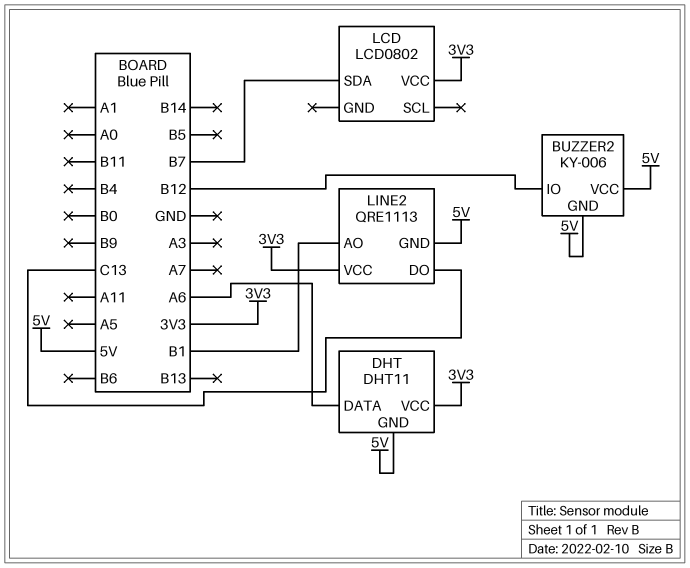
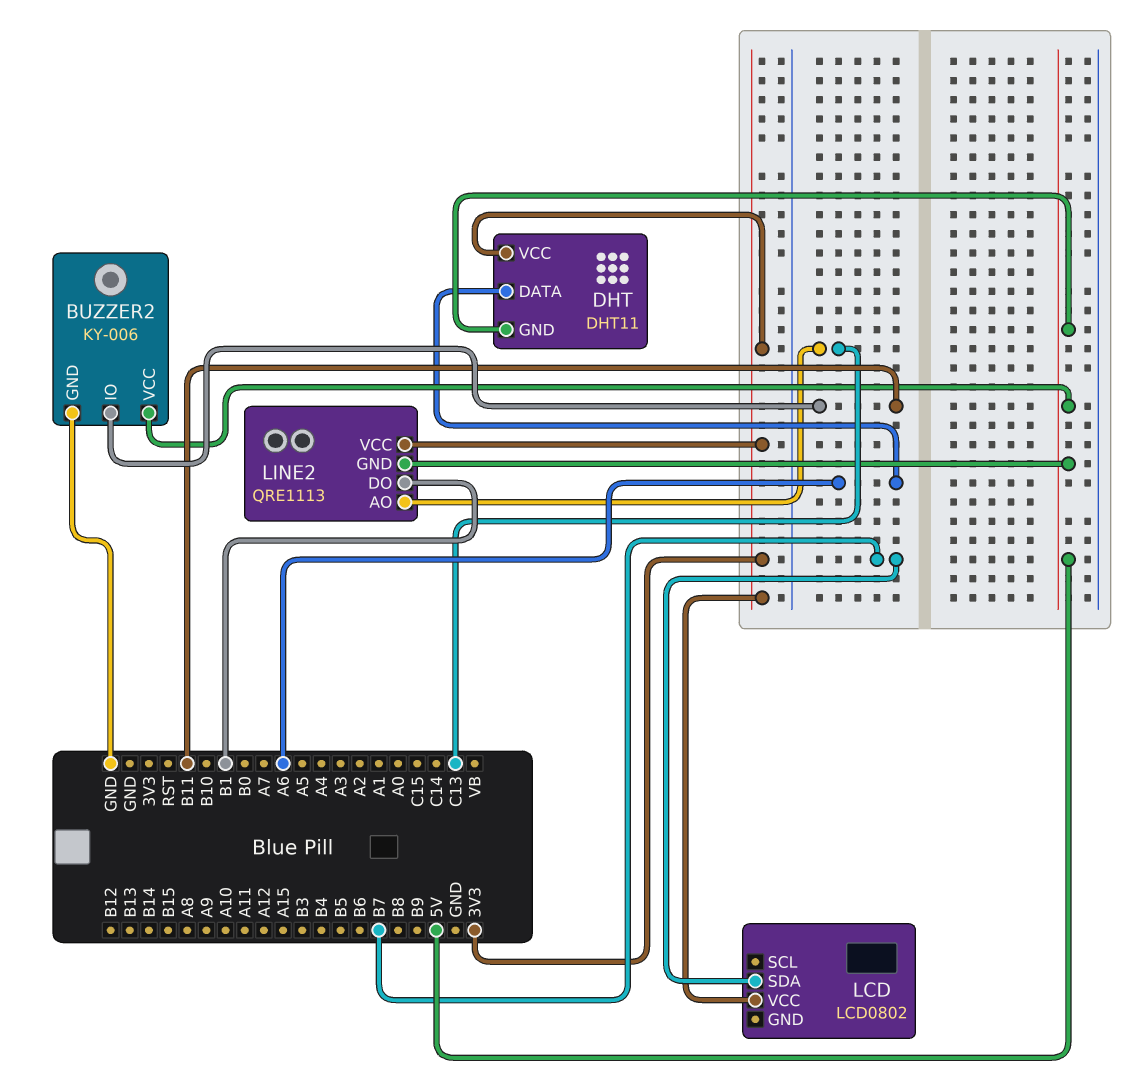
BUZZER2 pin GND: 5V -> GND
BUZZER2 pin IO: B12 -> B11
LINE2 pin AO: B1 -> C13
LINE2 pin DO: C13 -> B1

